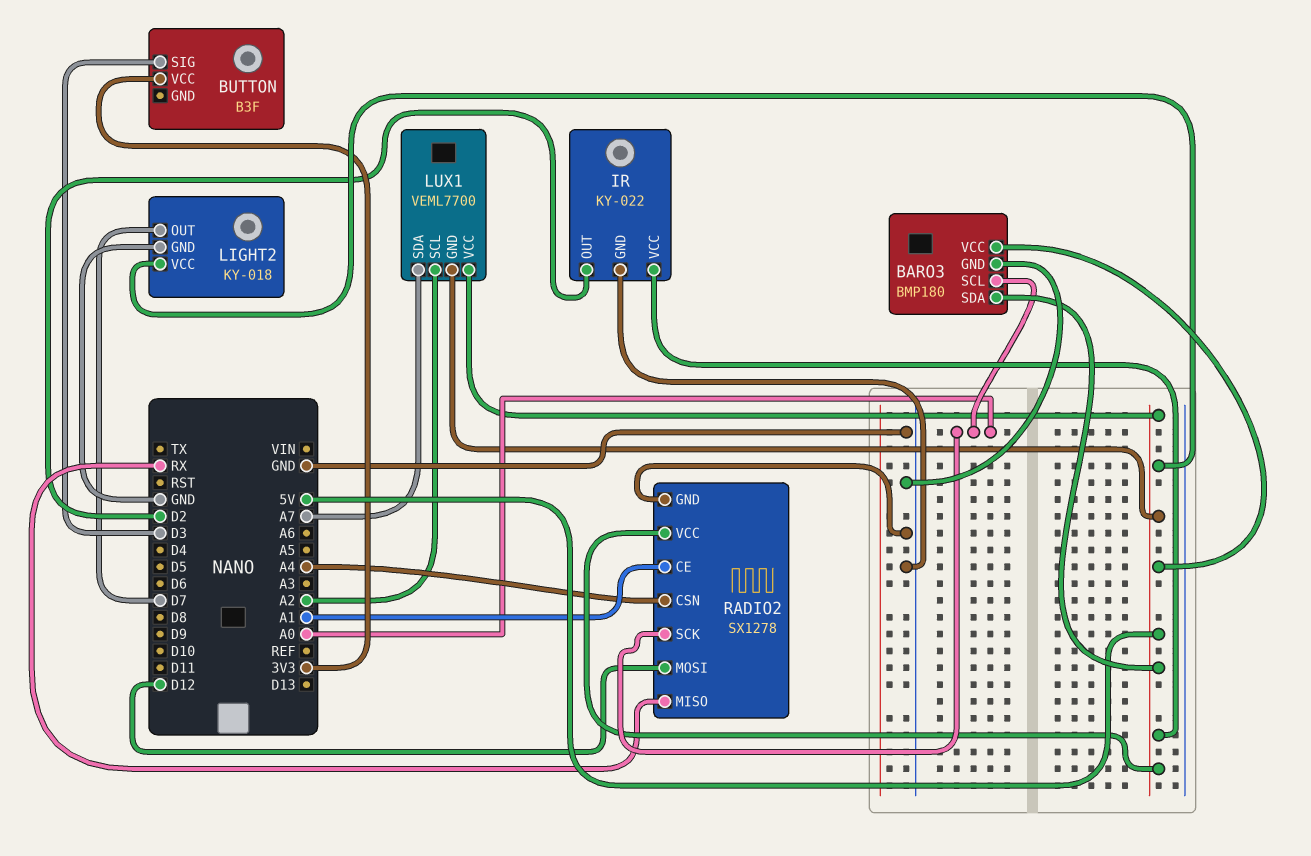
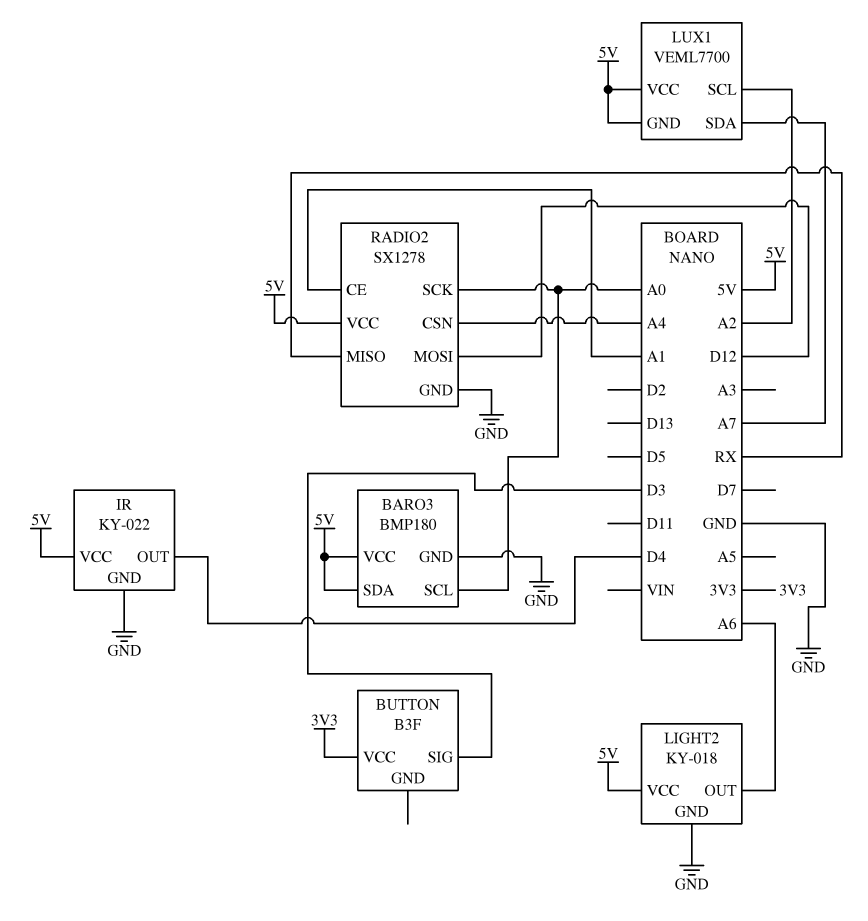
IR pin OUT: D2 -> D4
LIGHT2 pin OUT: D7 -> A6

